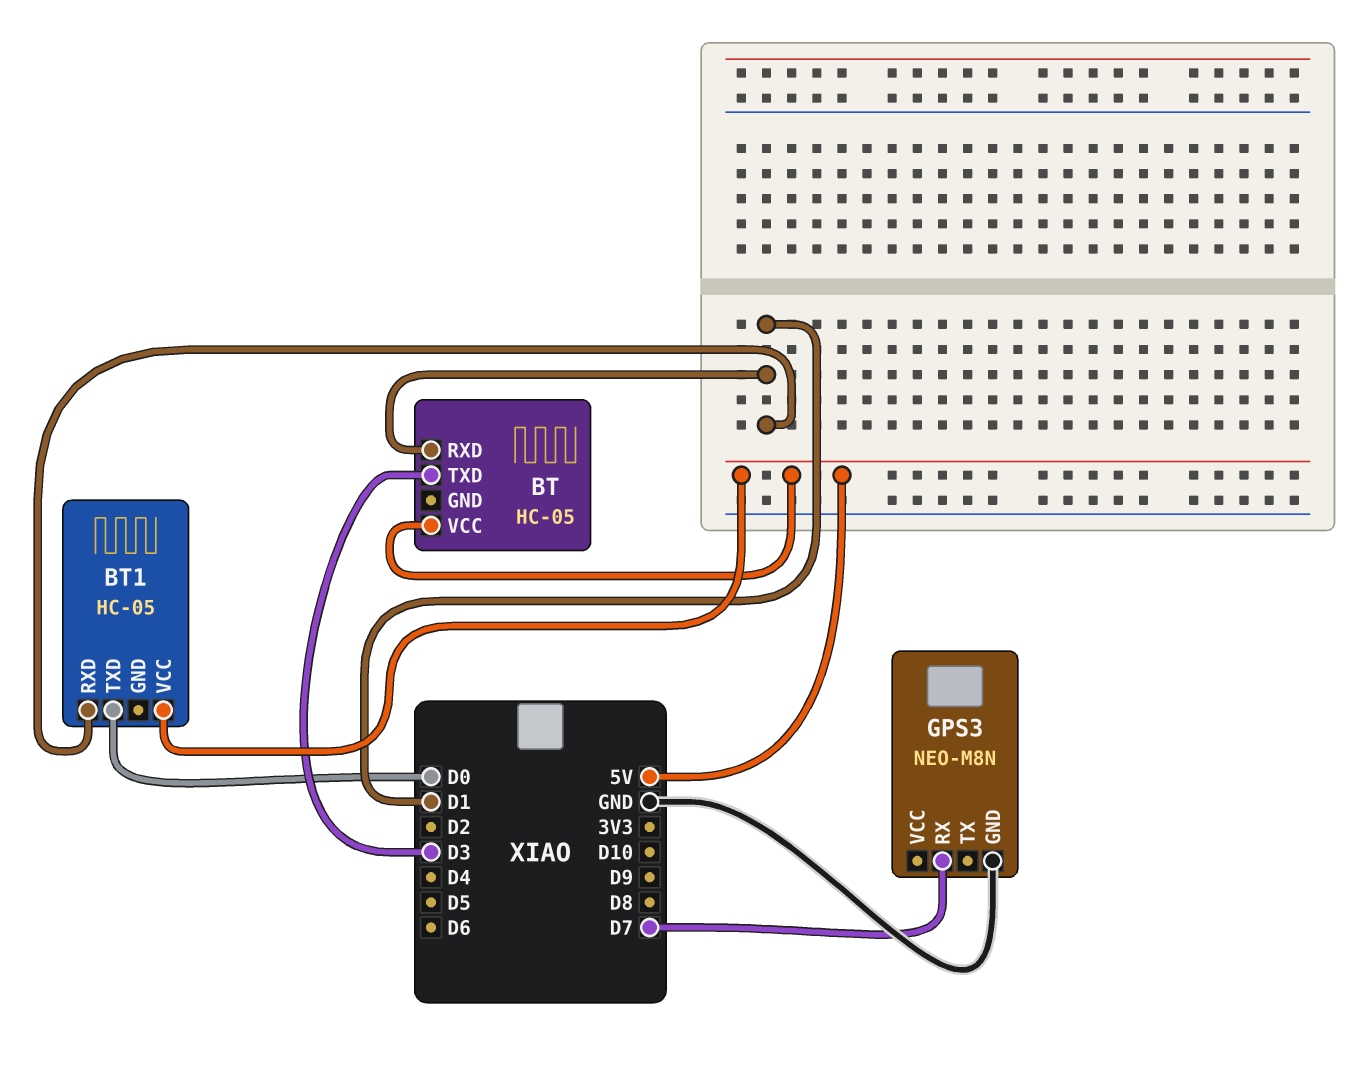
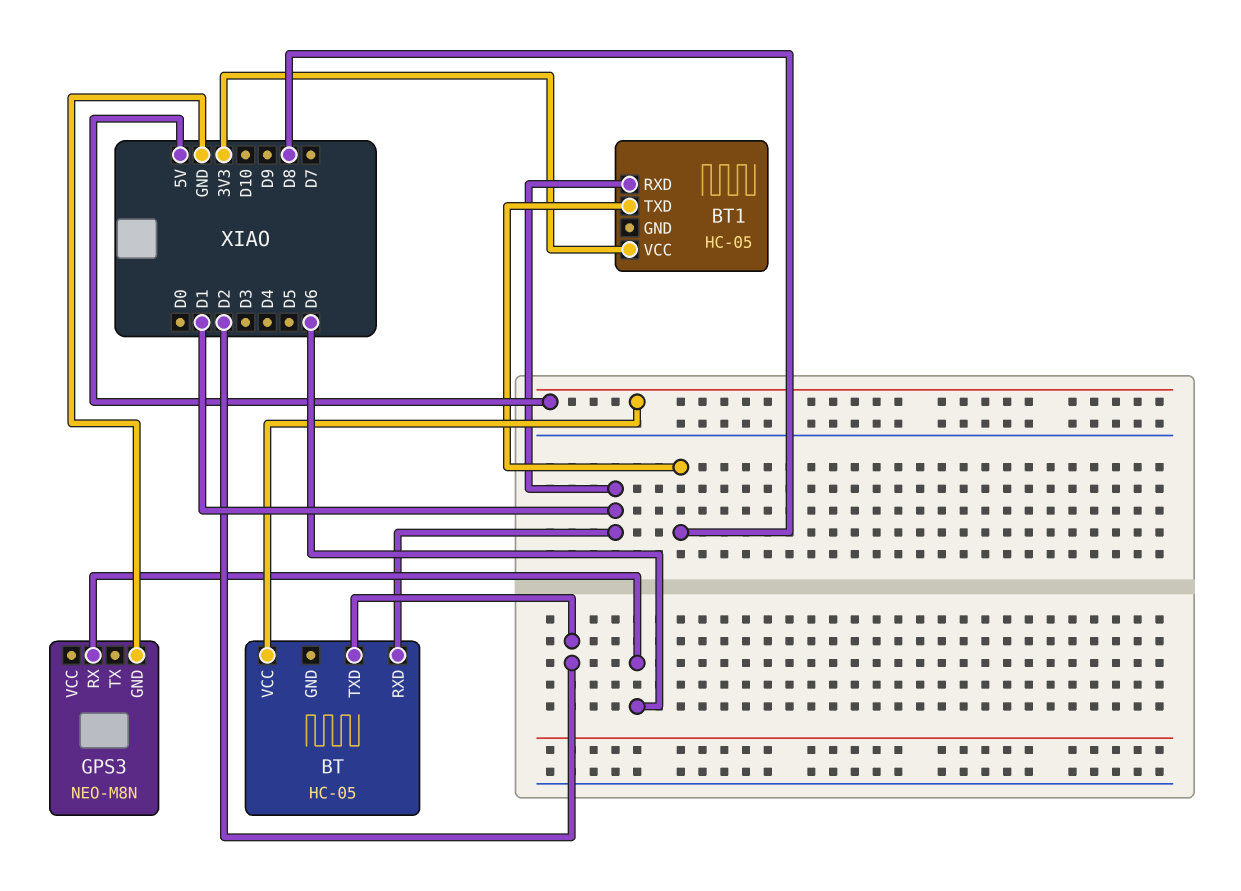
BT pin TXD: D3 -> D2
BT1 pin TXD: D0 -> D8
BT1 pin VCC: 5V -> 3V3
GPS3 pin RX: D7 -> D6

